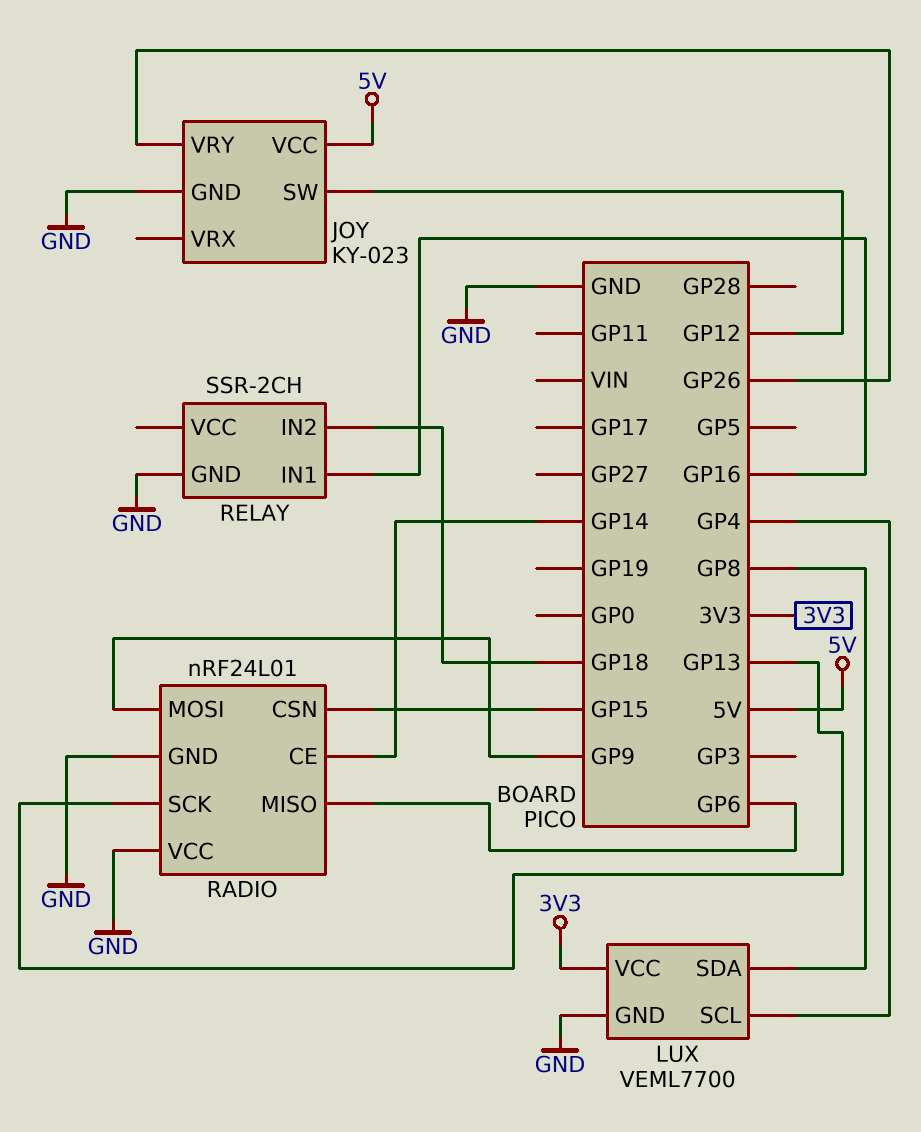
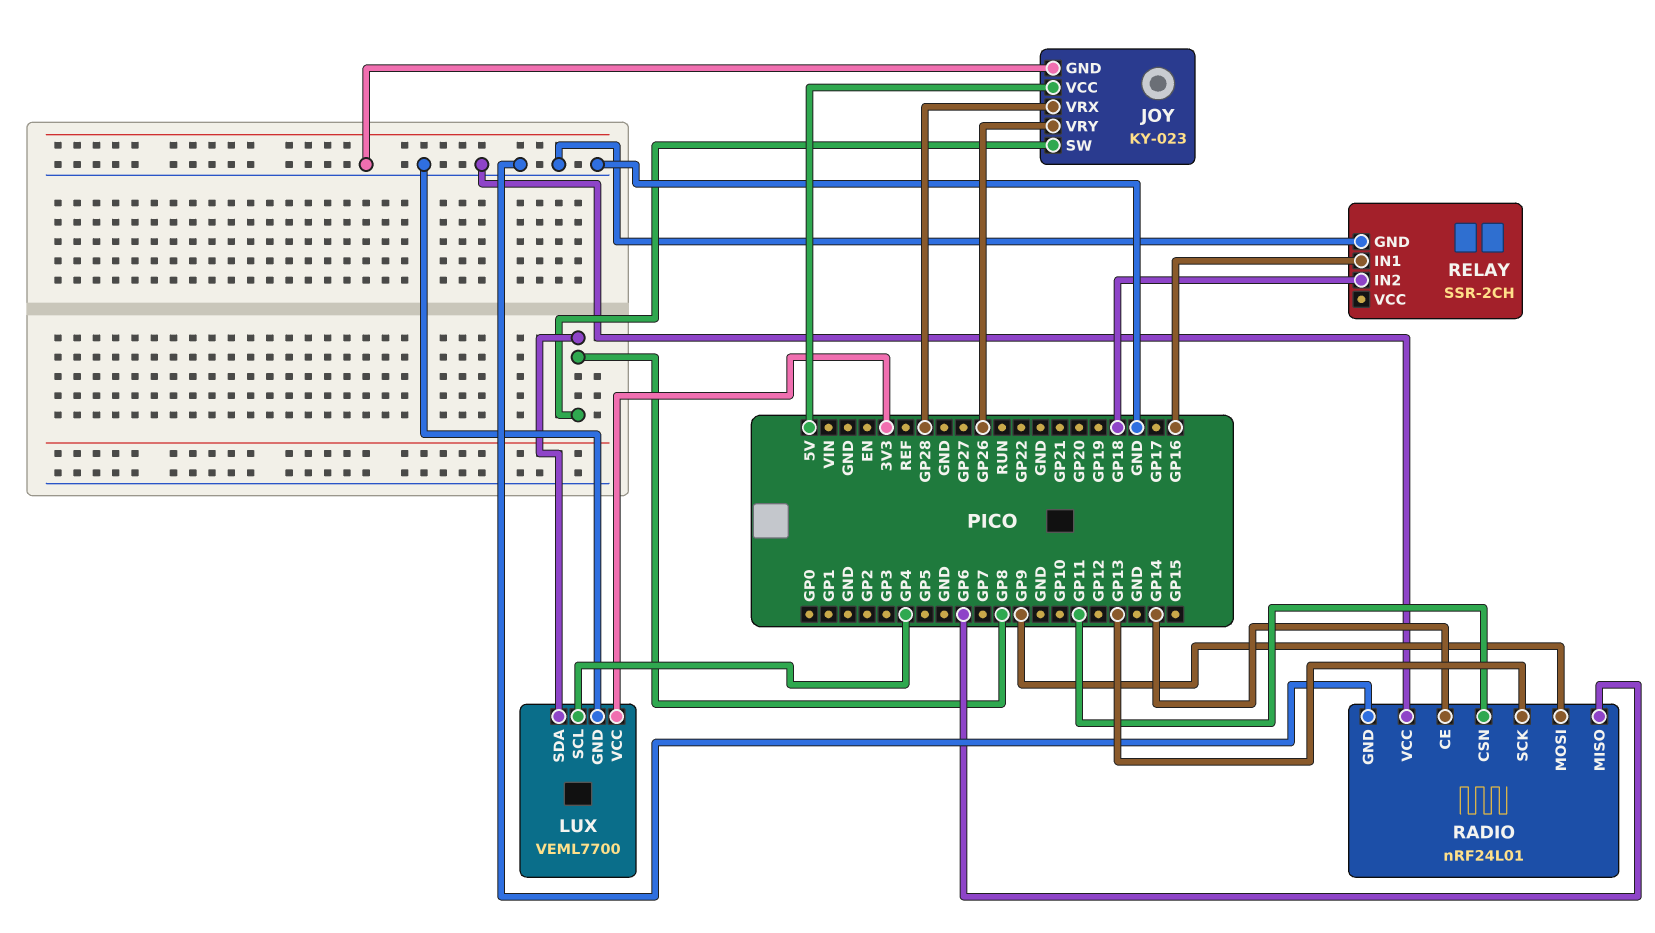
JOY pin SW: GP12 -> GP8
JOY pin VRX: none -> GP28
RADIO pin CSN: GP15 -> GP11

